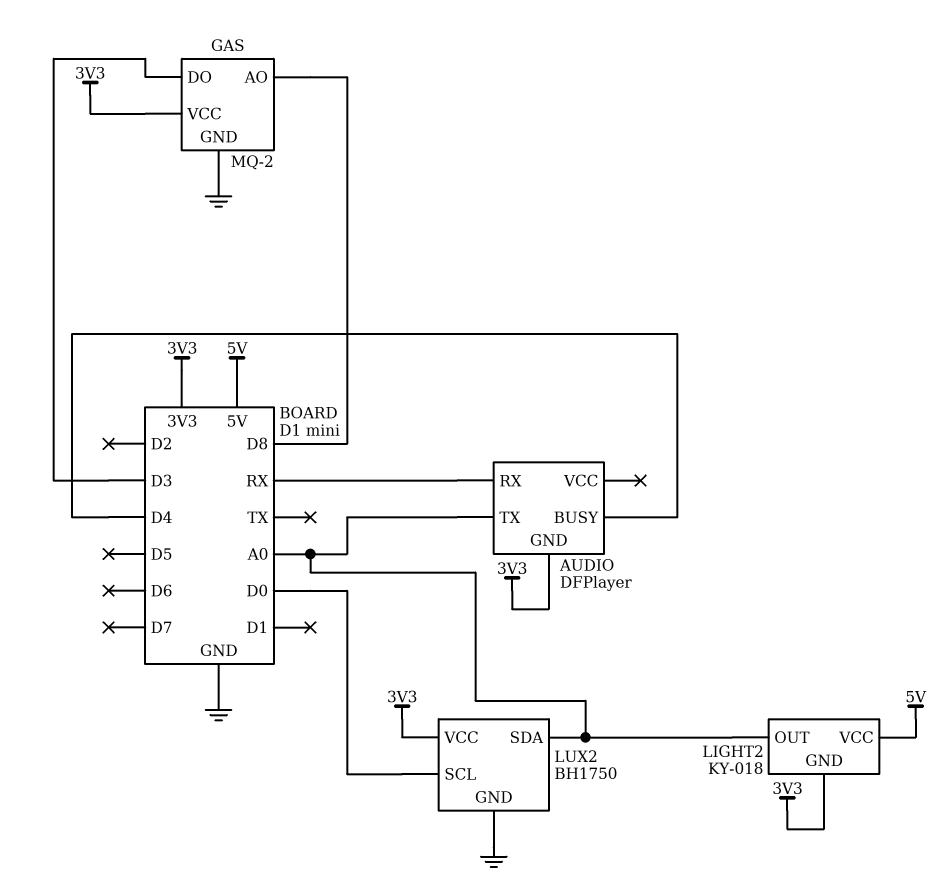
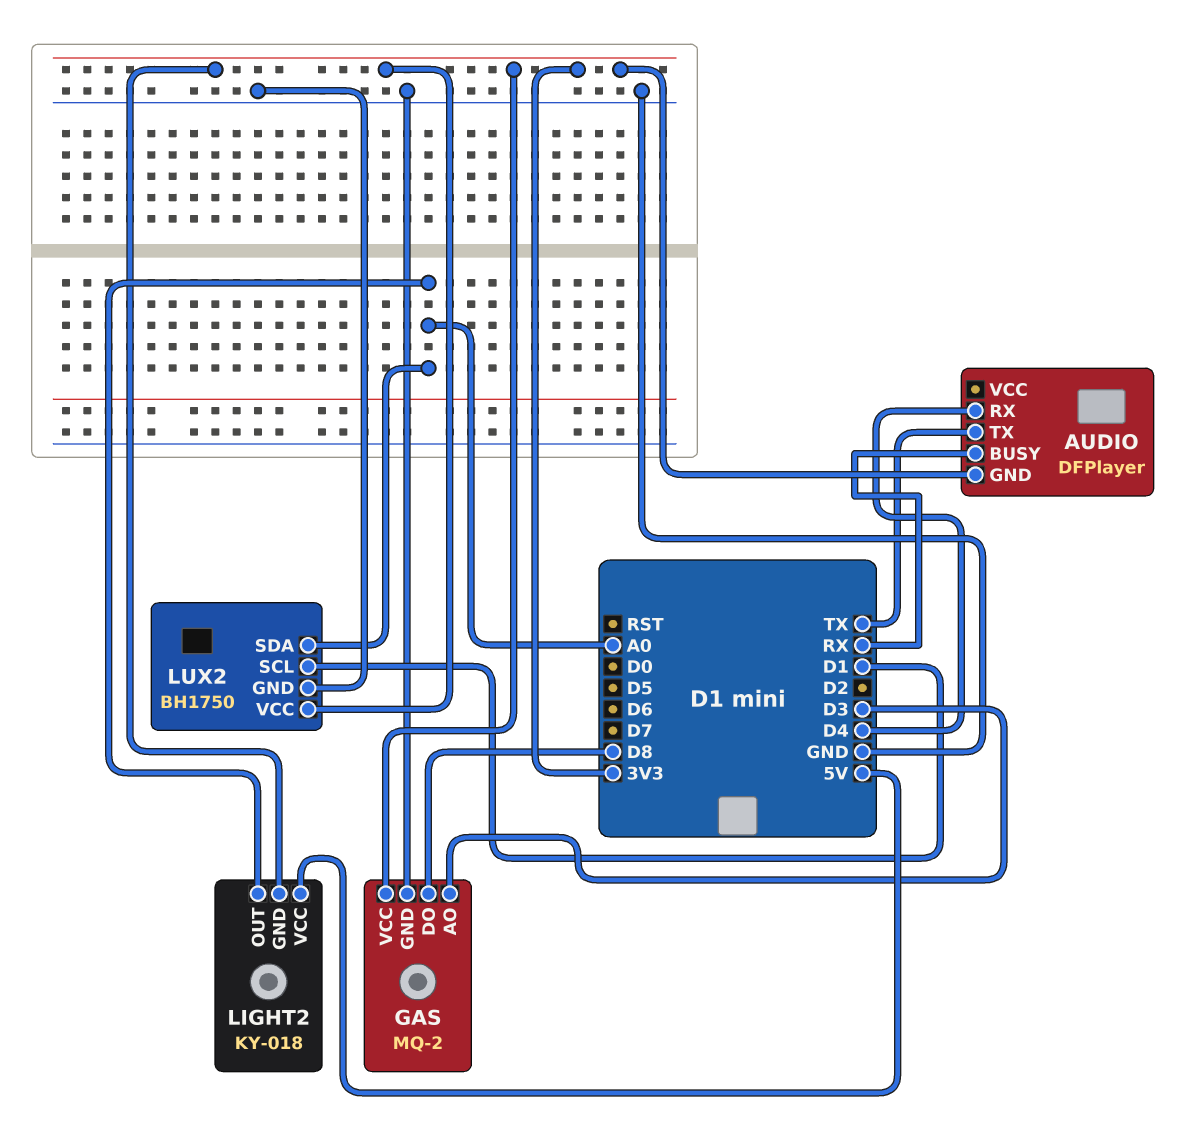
AUDIO pin BUSY: D4 -> RX
AUDIO pin RX: RX -> D4
AUDIO pin TX: A0 -> TX
GAS pin AO: D8 -> D3
GAS pin DO: D3 -> D8
LUX2 pin SCL: D0 -> D1

